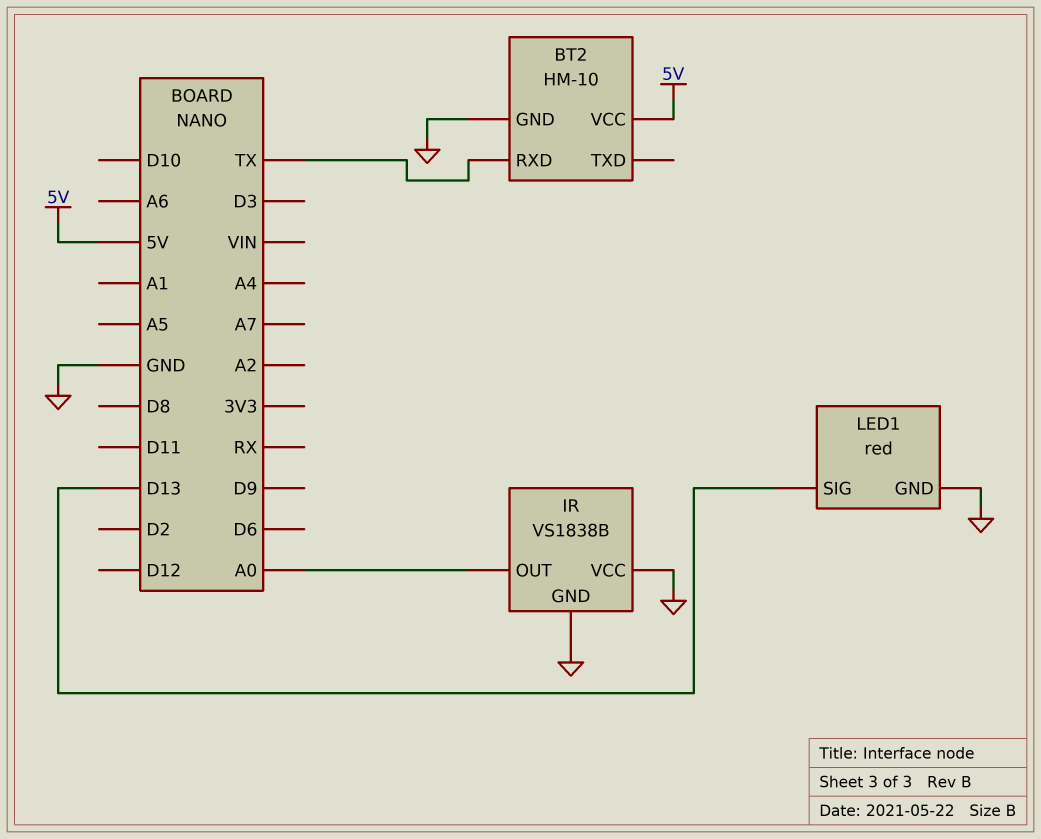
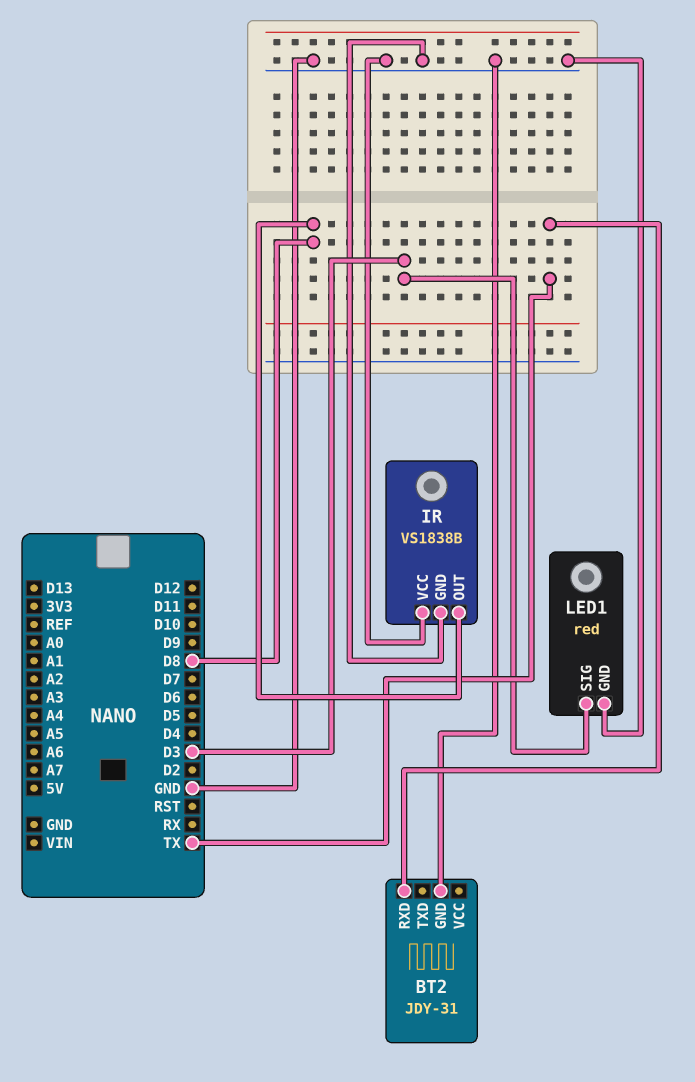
BT2: HM-10 -> JDY-31
BT2 pin VCC: 5V -> none
IR pin OUT: A0 -> D8
LED1 pin SIG: D13 -> D3

